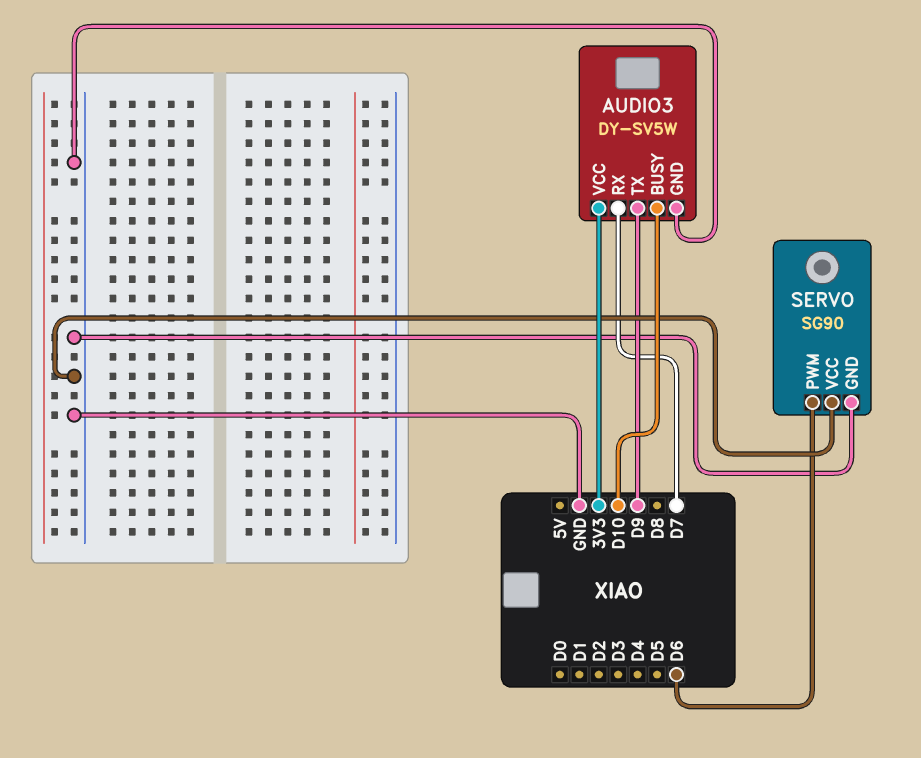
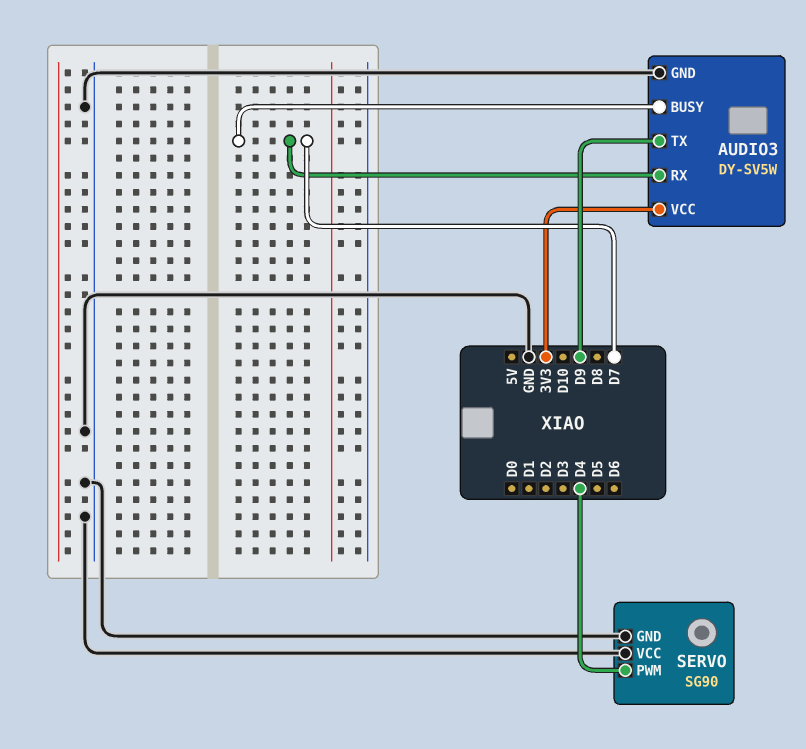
AUDIO3 pin BUSY: D10 -> D7
SERVO pin PWM: D6 -> D4

